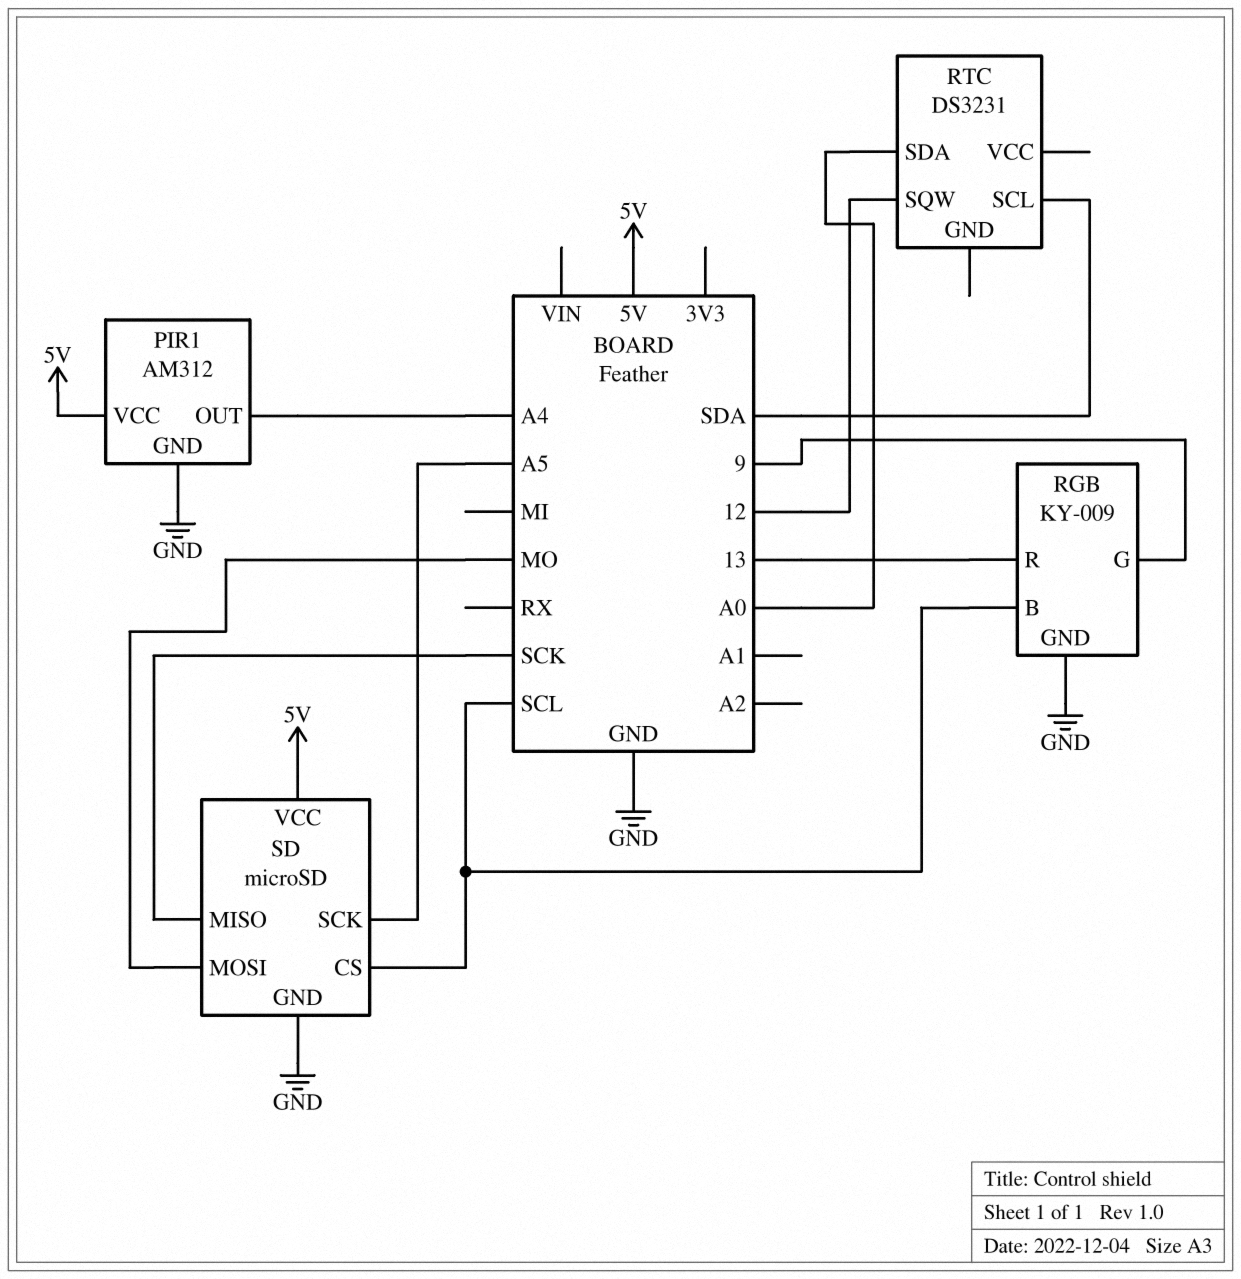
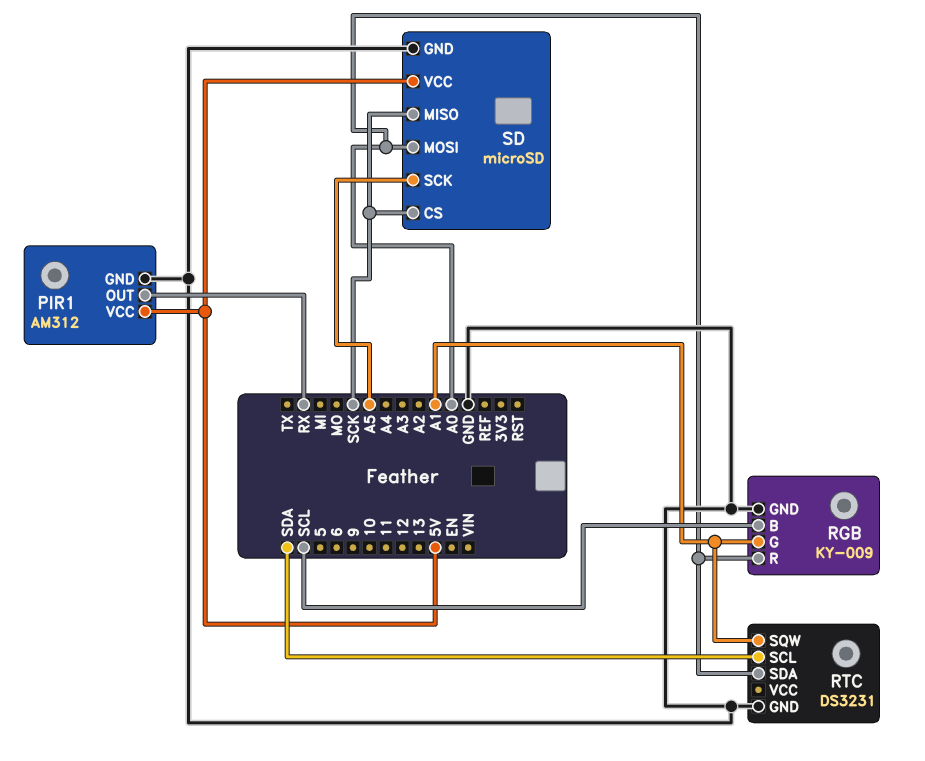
PIR1 pin OUT: A4 -> RX
RGB pin G: 9 -> A1
RGB pin R: 13 -> A0
RTC pin GND: none -> GND
RTC pin SQW: 12 -> A1
SD pin CS: SCL -> SCK
SD pin MOSI: MO -> A0

